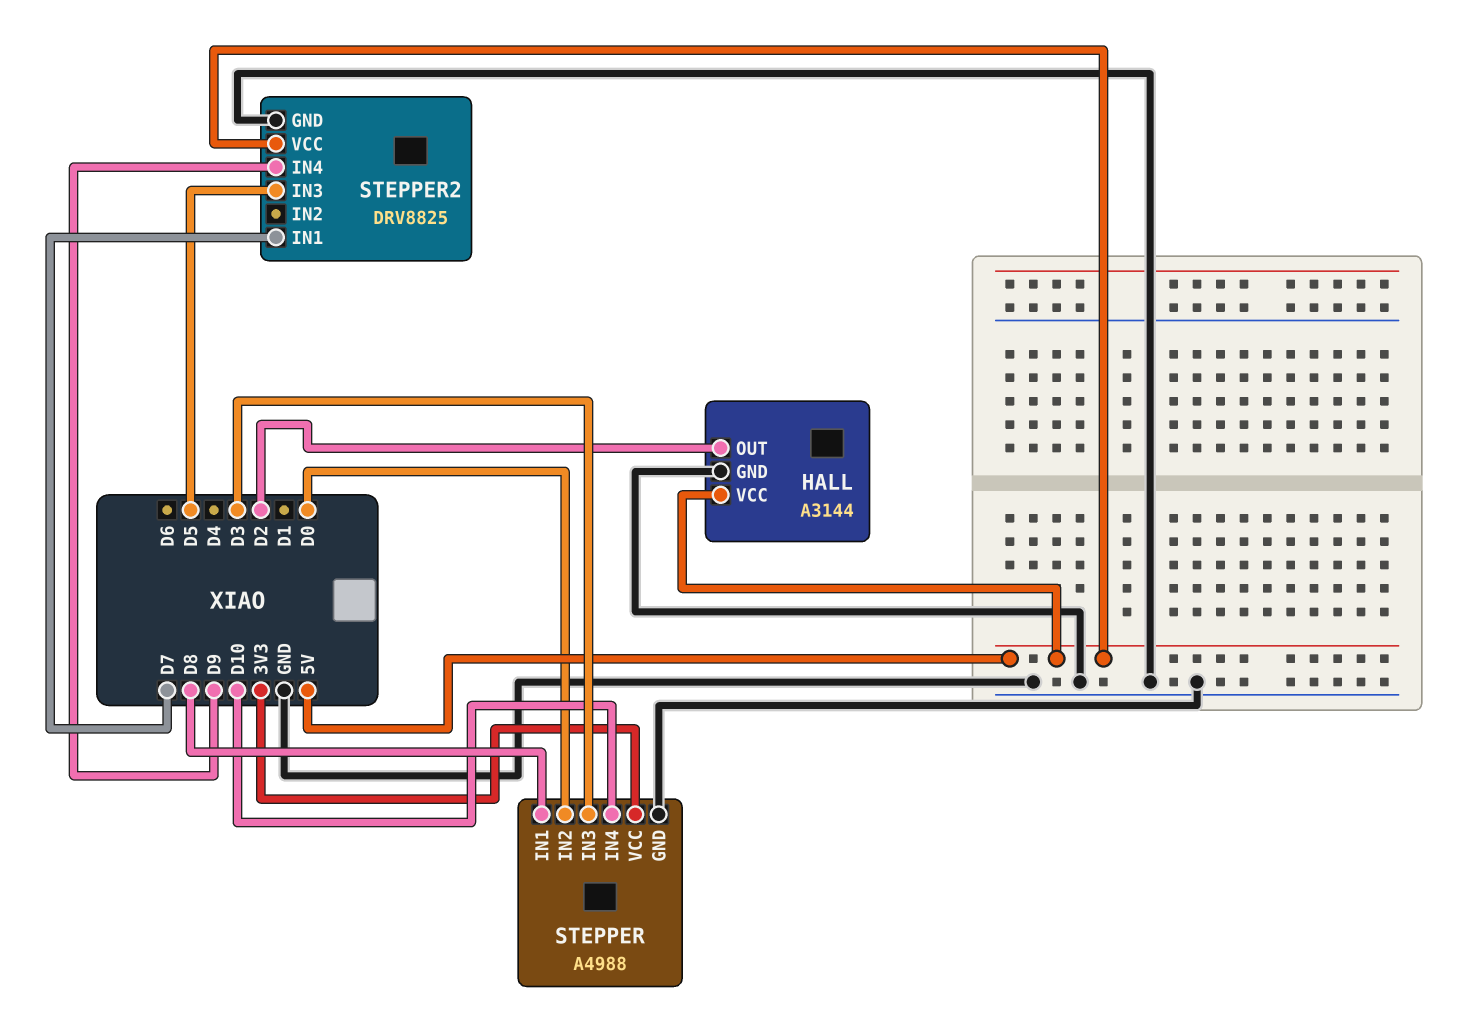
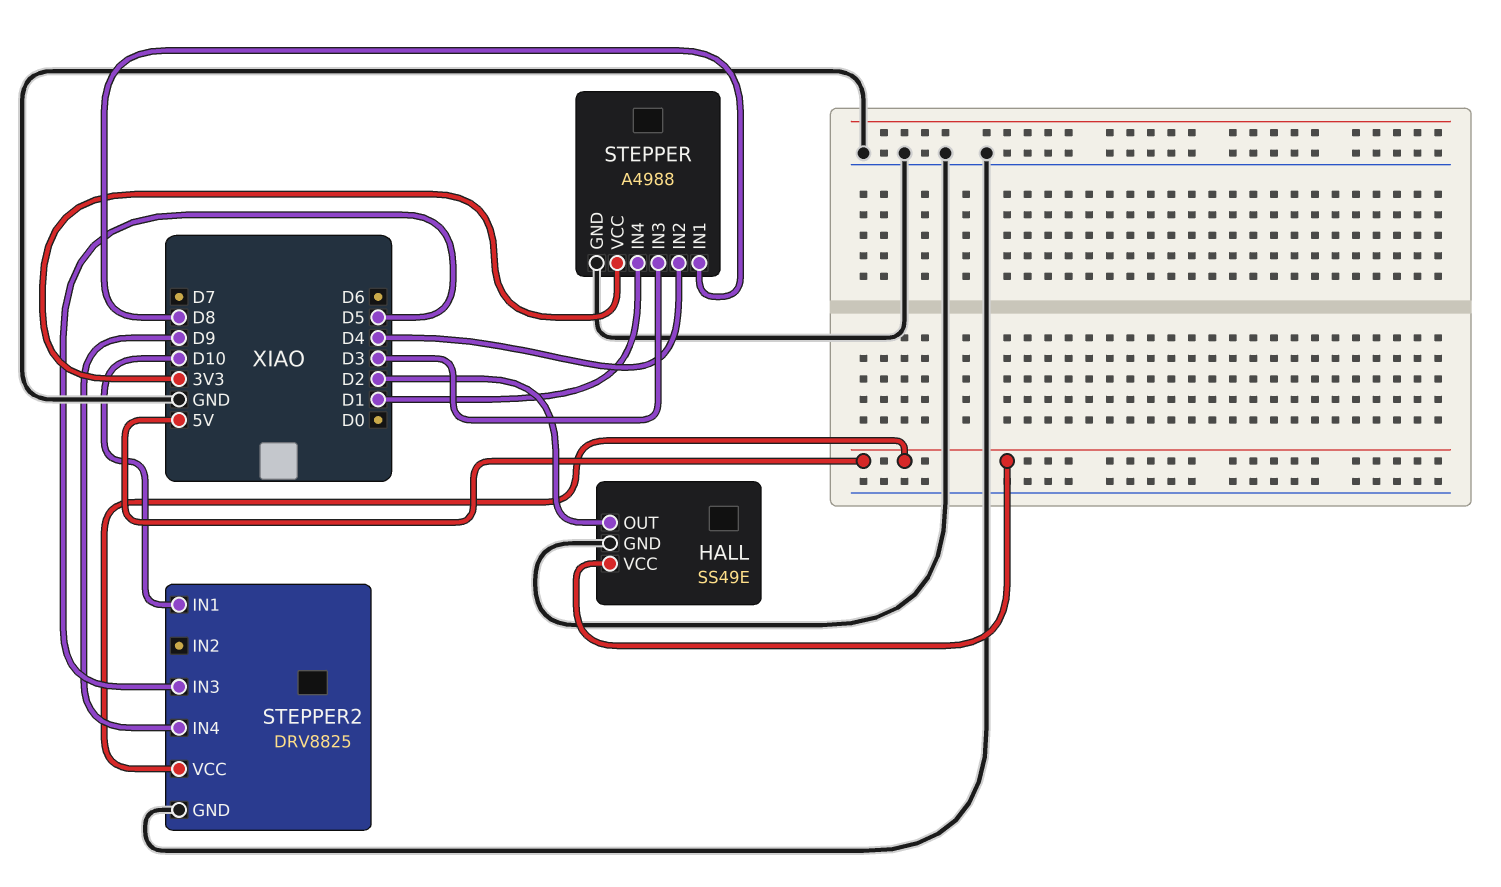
HALL: A3144 -> SS49E
STEPPER pin IN2: D0 -> D4
STEPPER pin IN4: D10 -> D1
STEPPER2 pin IN1: D7 -> D10

